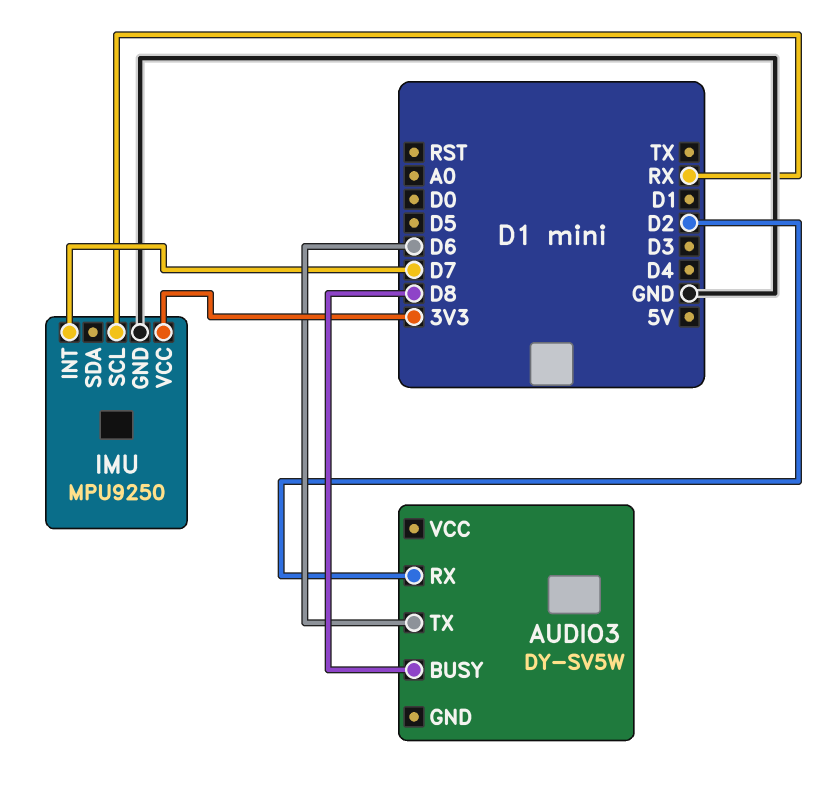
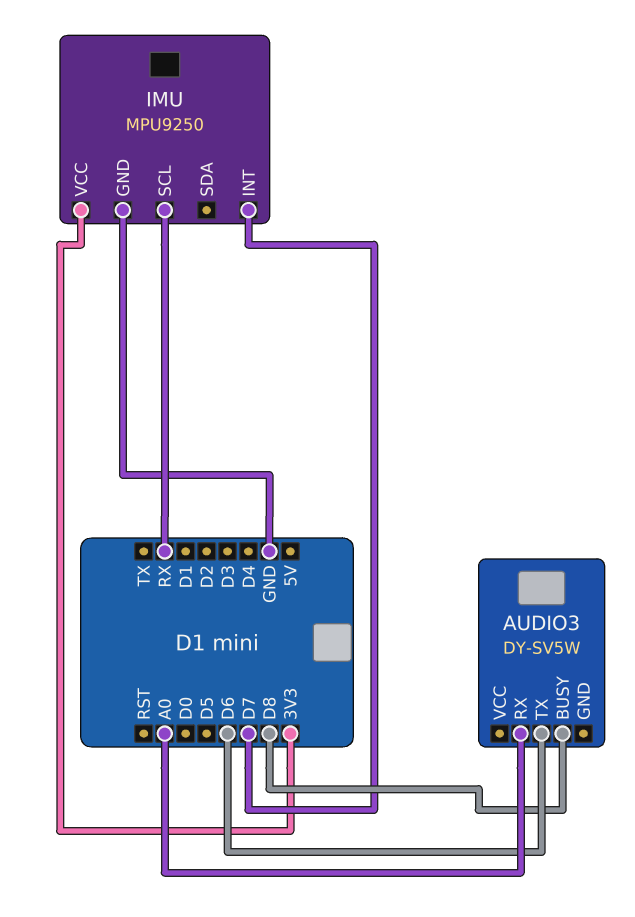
AUDIO3 pin RX: D2 -> A0

